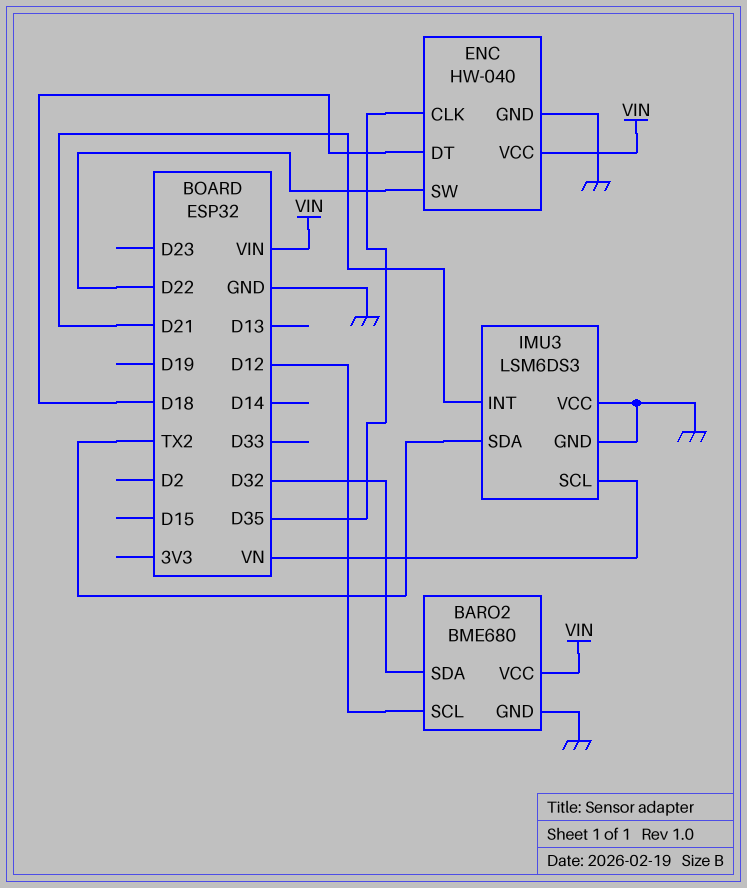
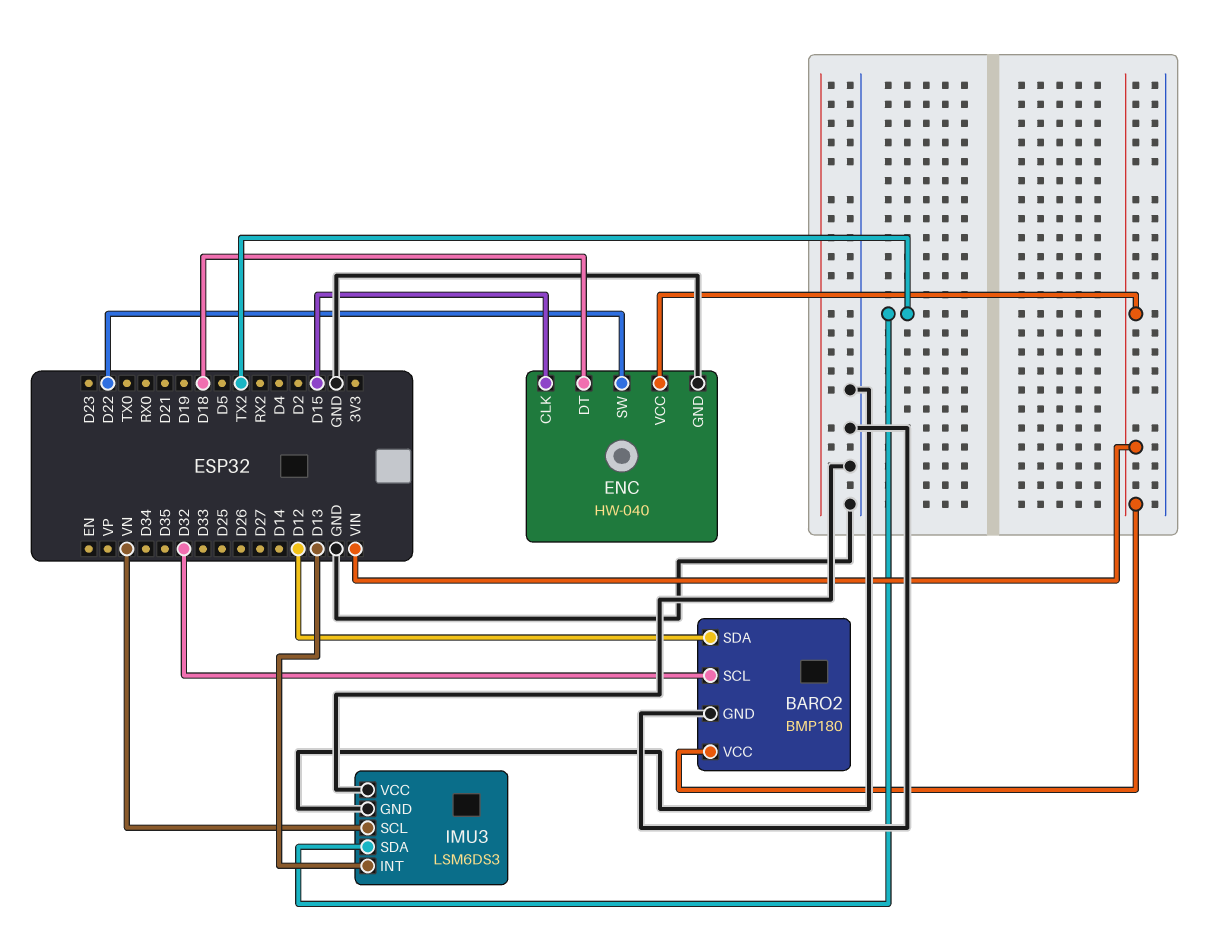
BARO2: BME680 -> BMP180
BARO2 pin SCL: D12 -> D32
BARO2 pin SDA: D32 -> D12
ENC pin CLK: D35 -> D15
IMU3 pin INT: D21 -> D13

